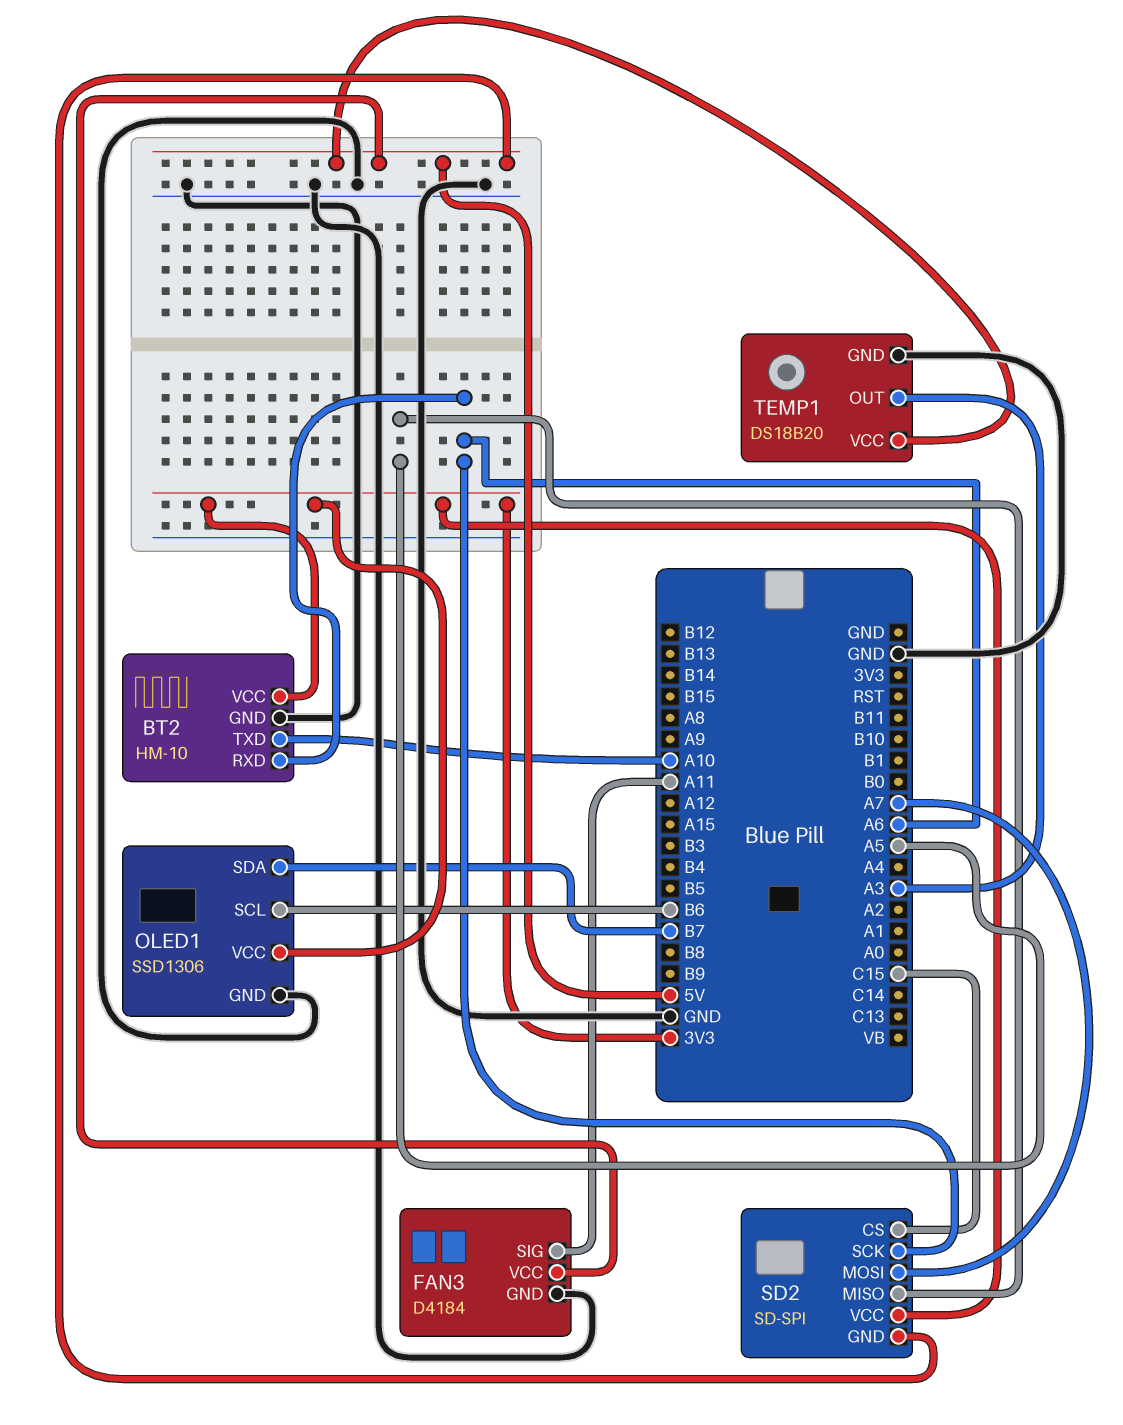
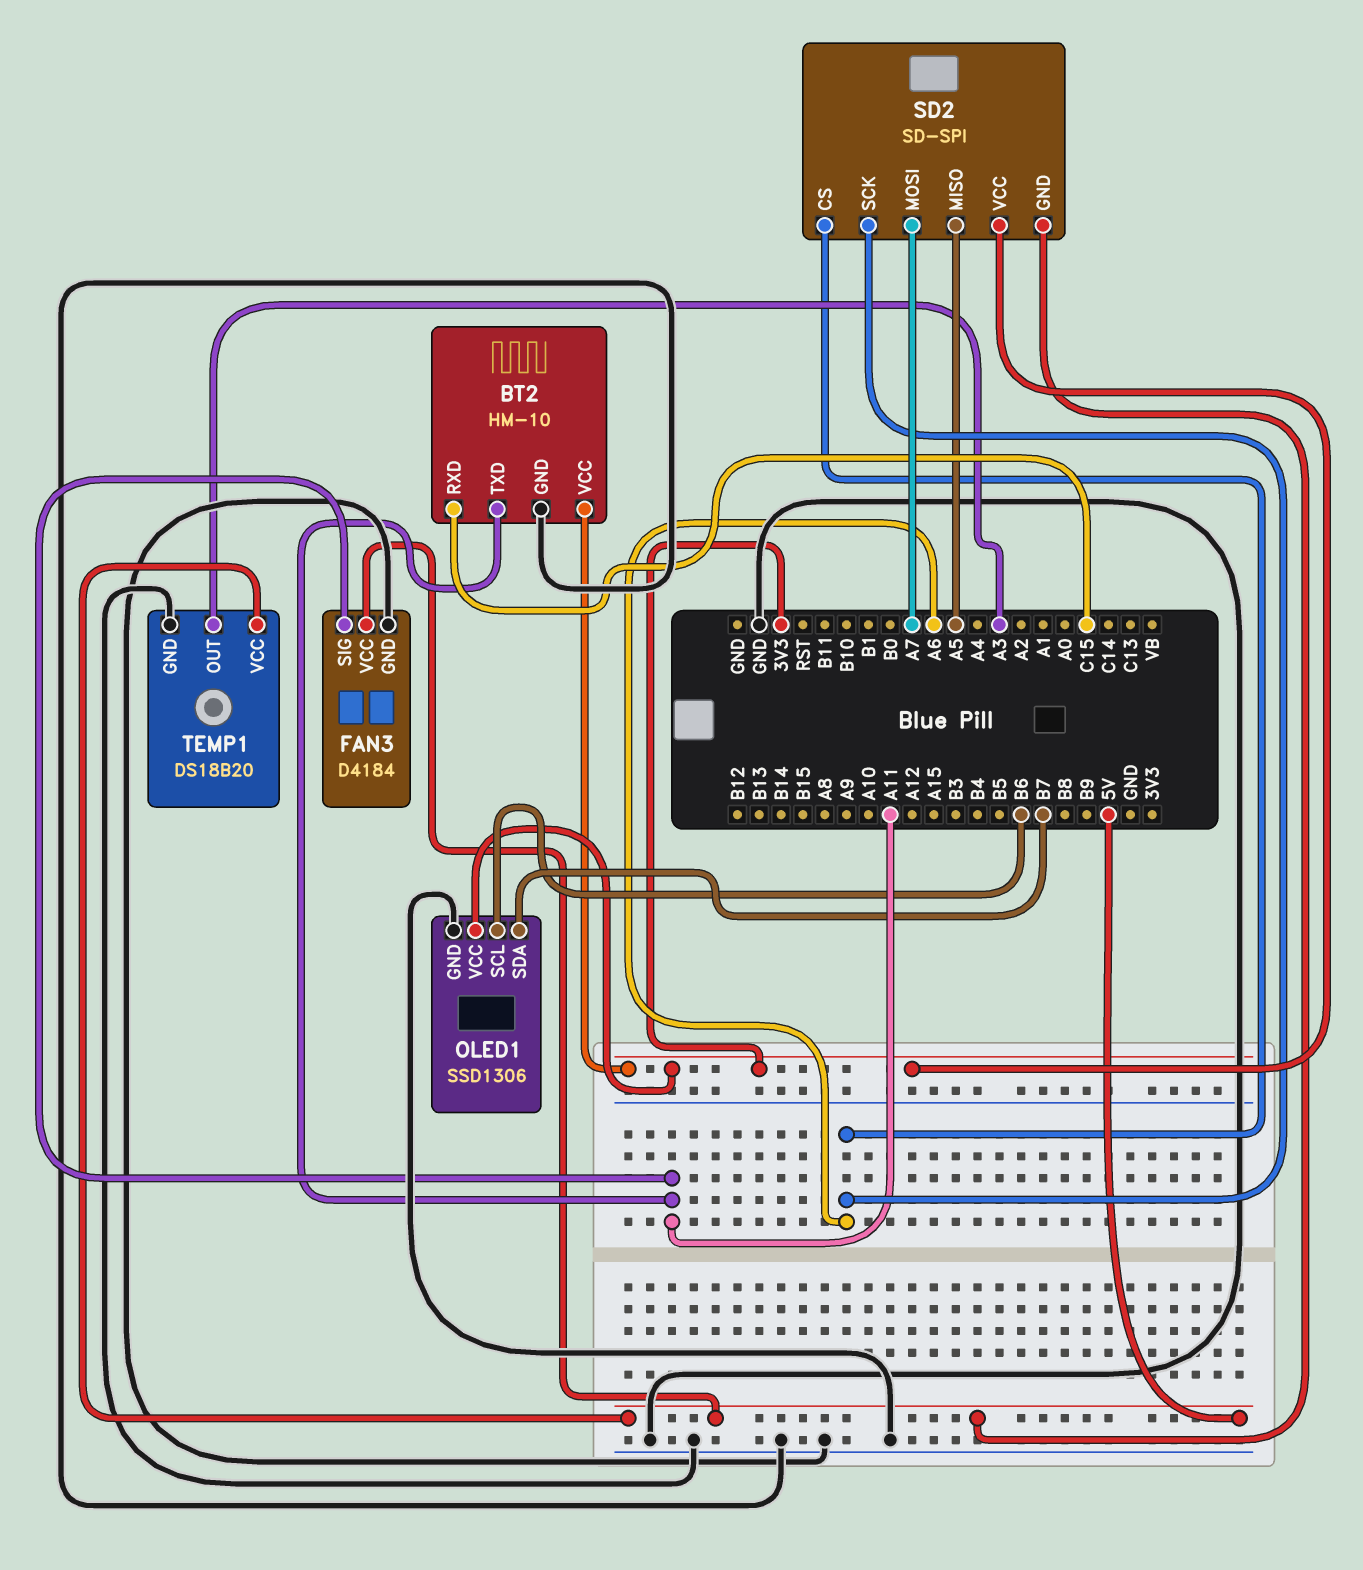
BT2 pin RXD: A6 -> C15
BT2 pin TXD: A10 -> A11
SD2 pin CS: C15 -> A6

